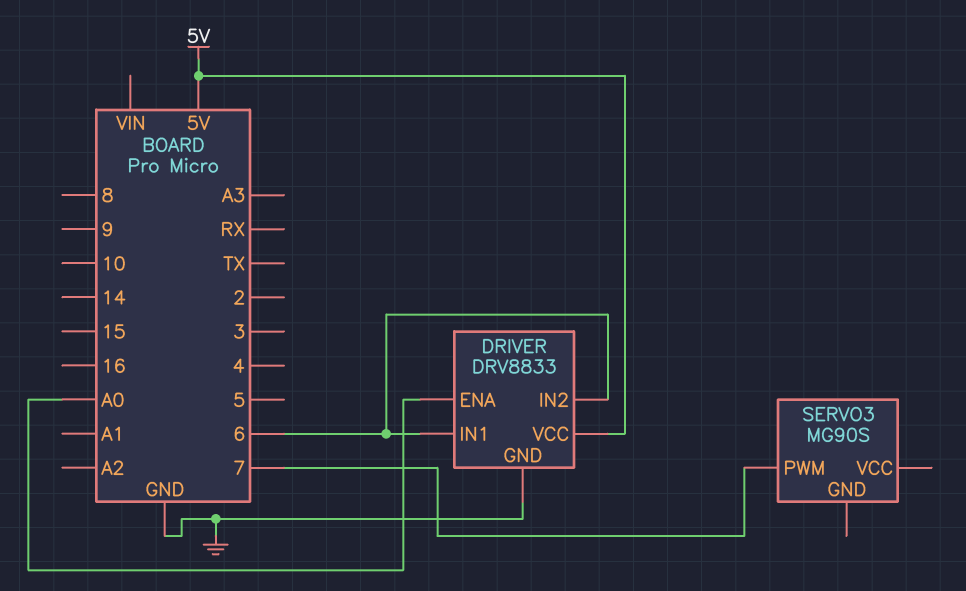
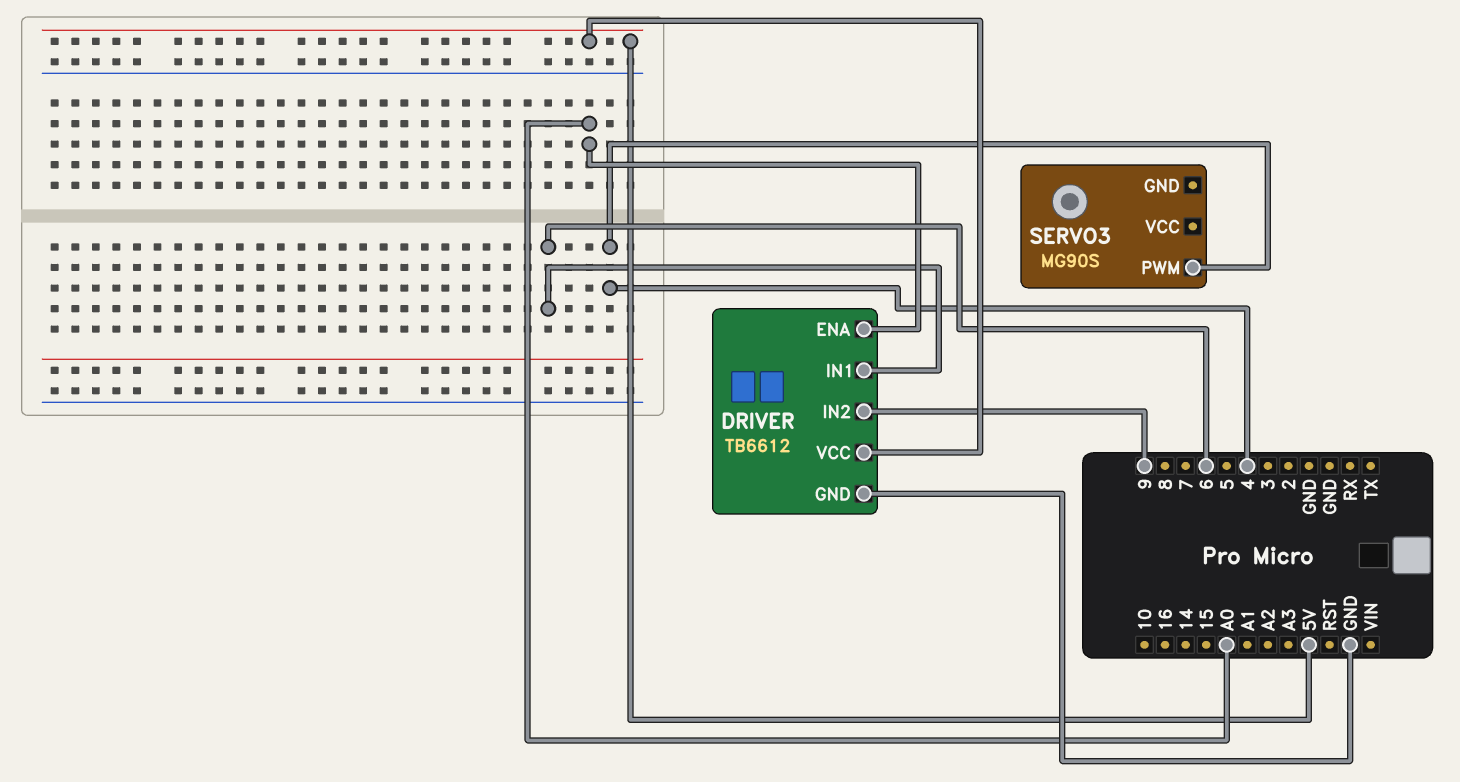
DRIVER: DRV8833 -> TB6612
DRIVER pin IN2: 6 -> 9
SERVO3 pin PWM: 7 -> 4

